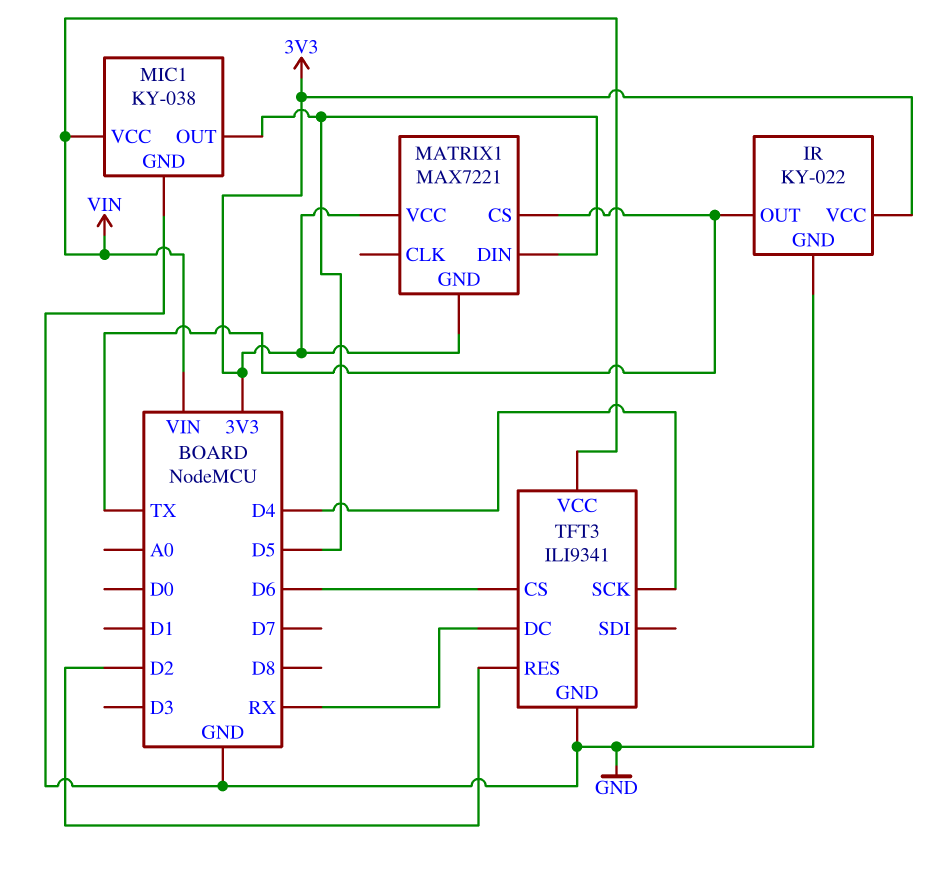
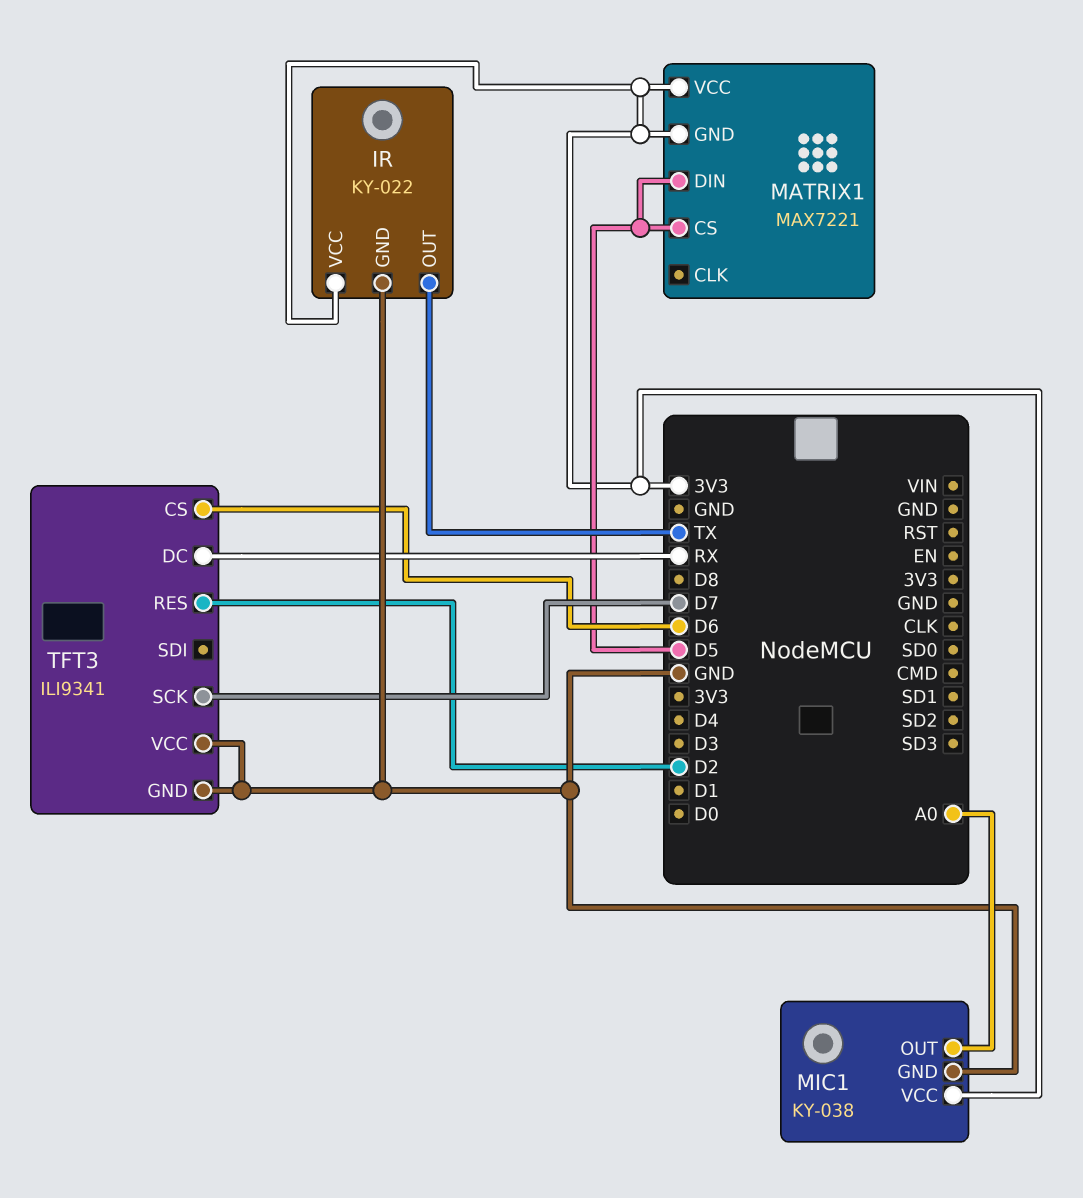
MATRIX1 pin CS: TX -> D5
MIC1 pin OUT: D5 -> A0
MIC1 pin VCC: VIN -> 3V3
TFT3 pin SCK: D4 -> D7
TFT3 pin VCC: VIN -> GND

